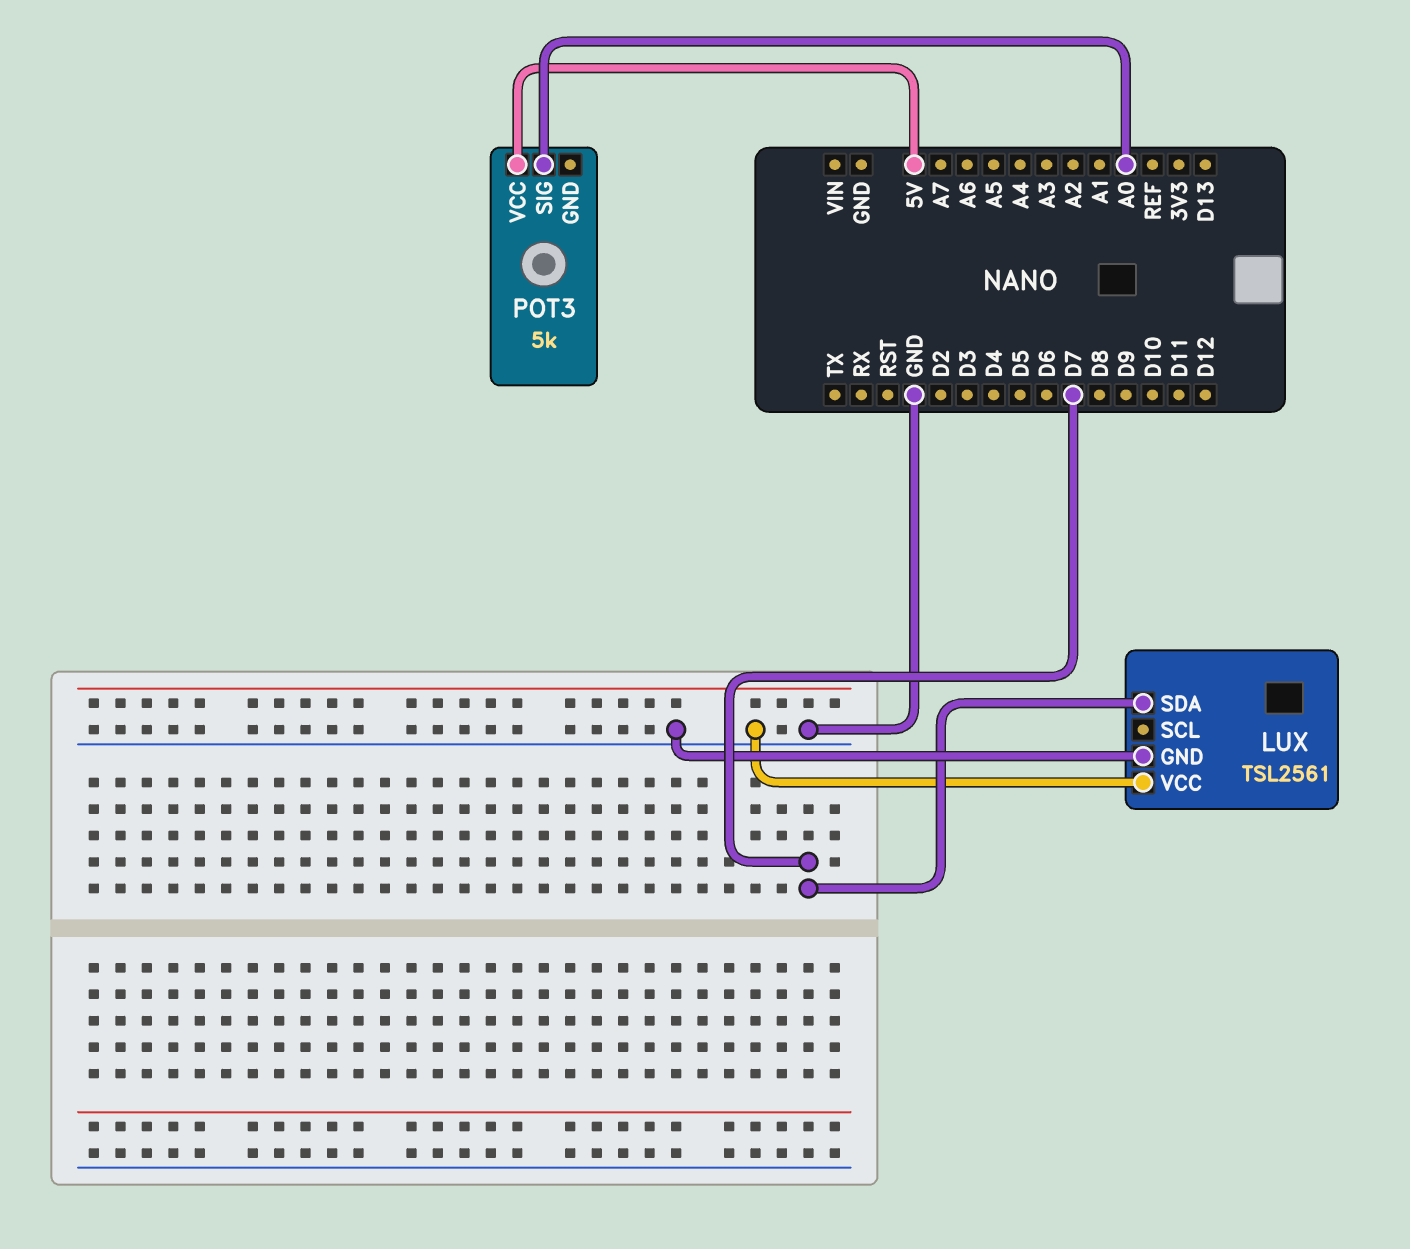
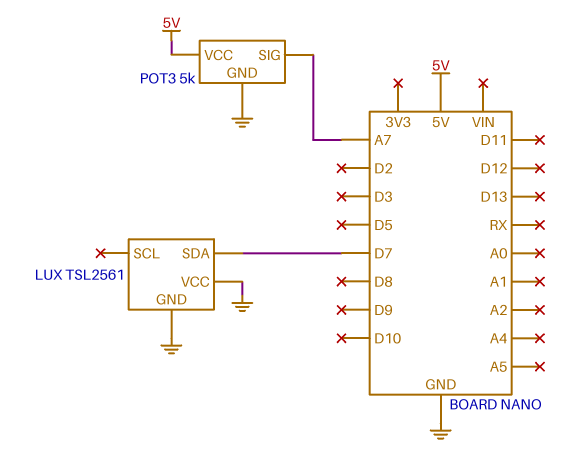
POT3 pin GND: none -> GND
POT3 pin SIG: A0 -> A7

